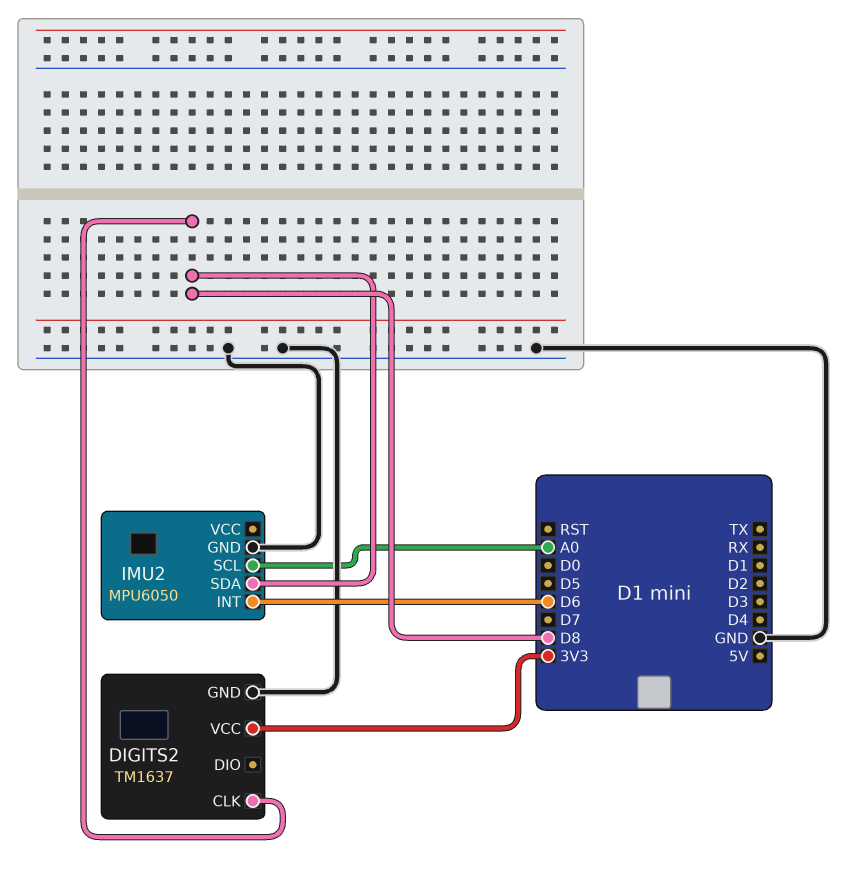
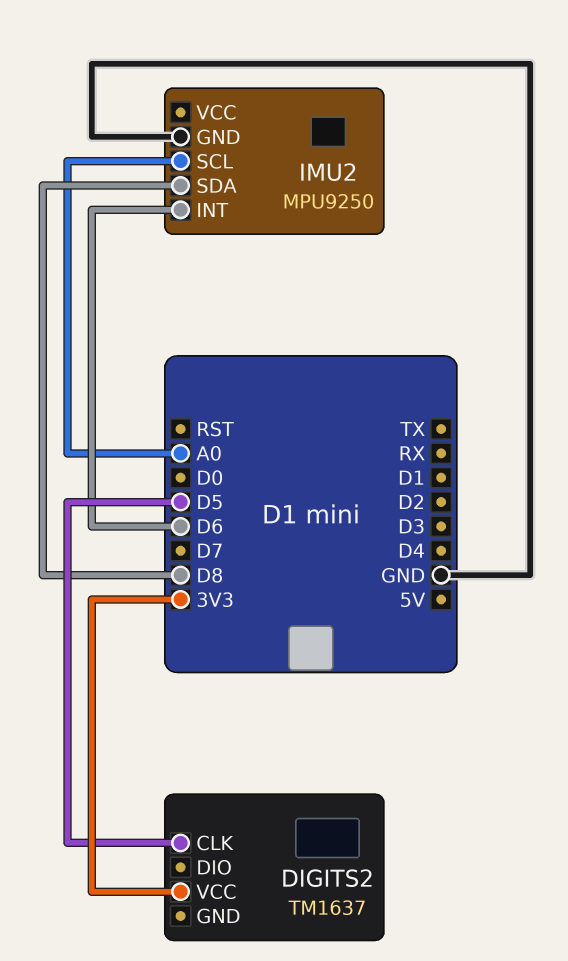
DIGITS2 pin CLK: D8 -> D5
DIGITS2 pin GND: GND -> none
IMU2: MPU6050 -> MPU9250

